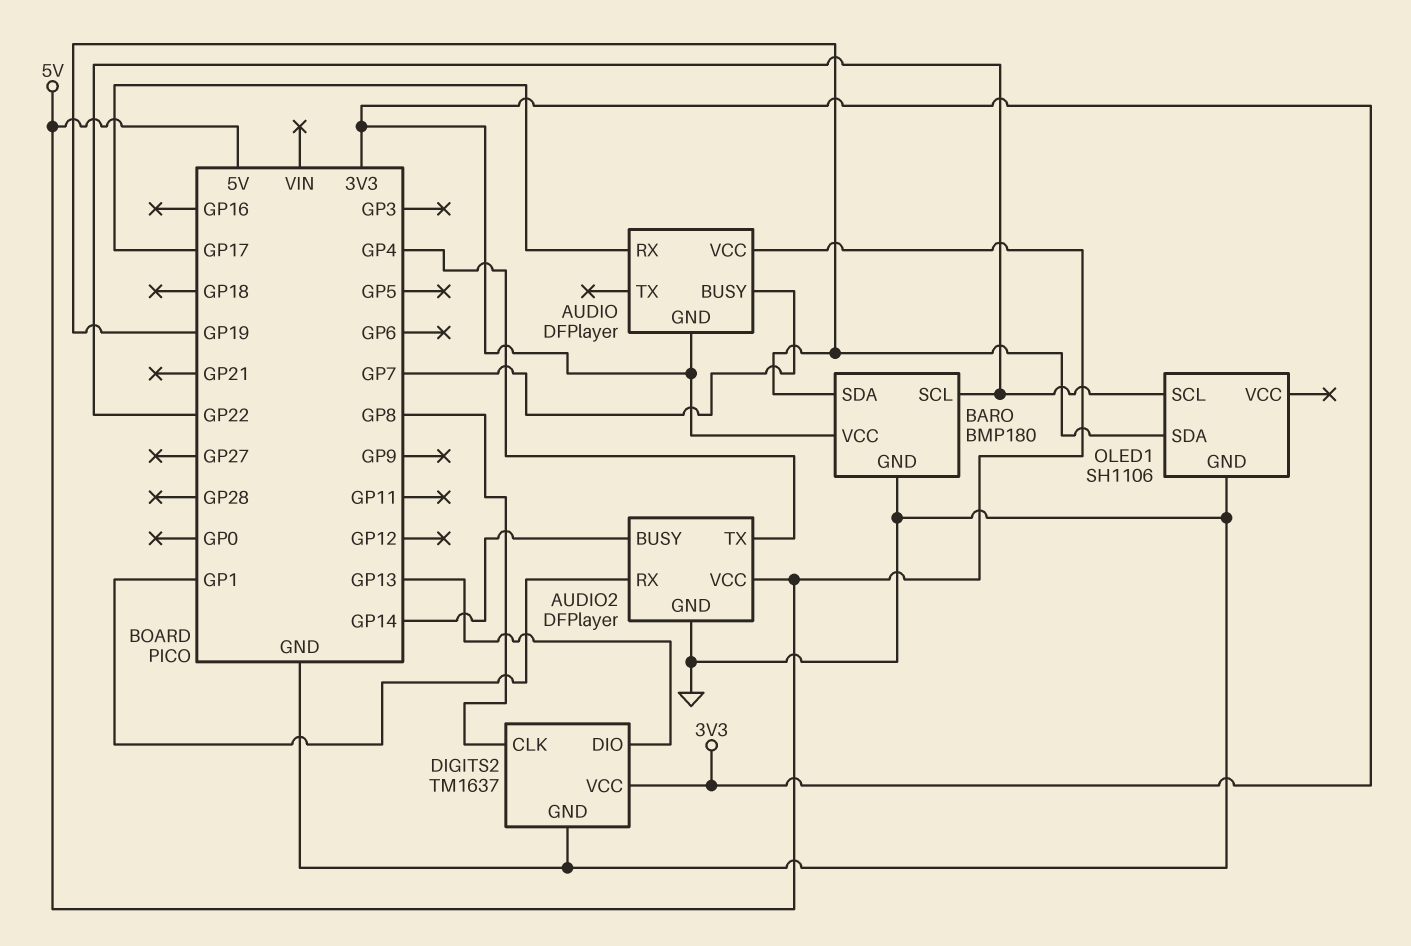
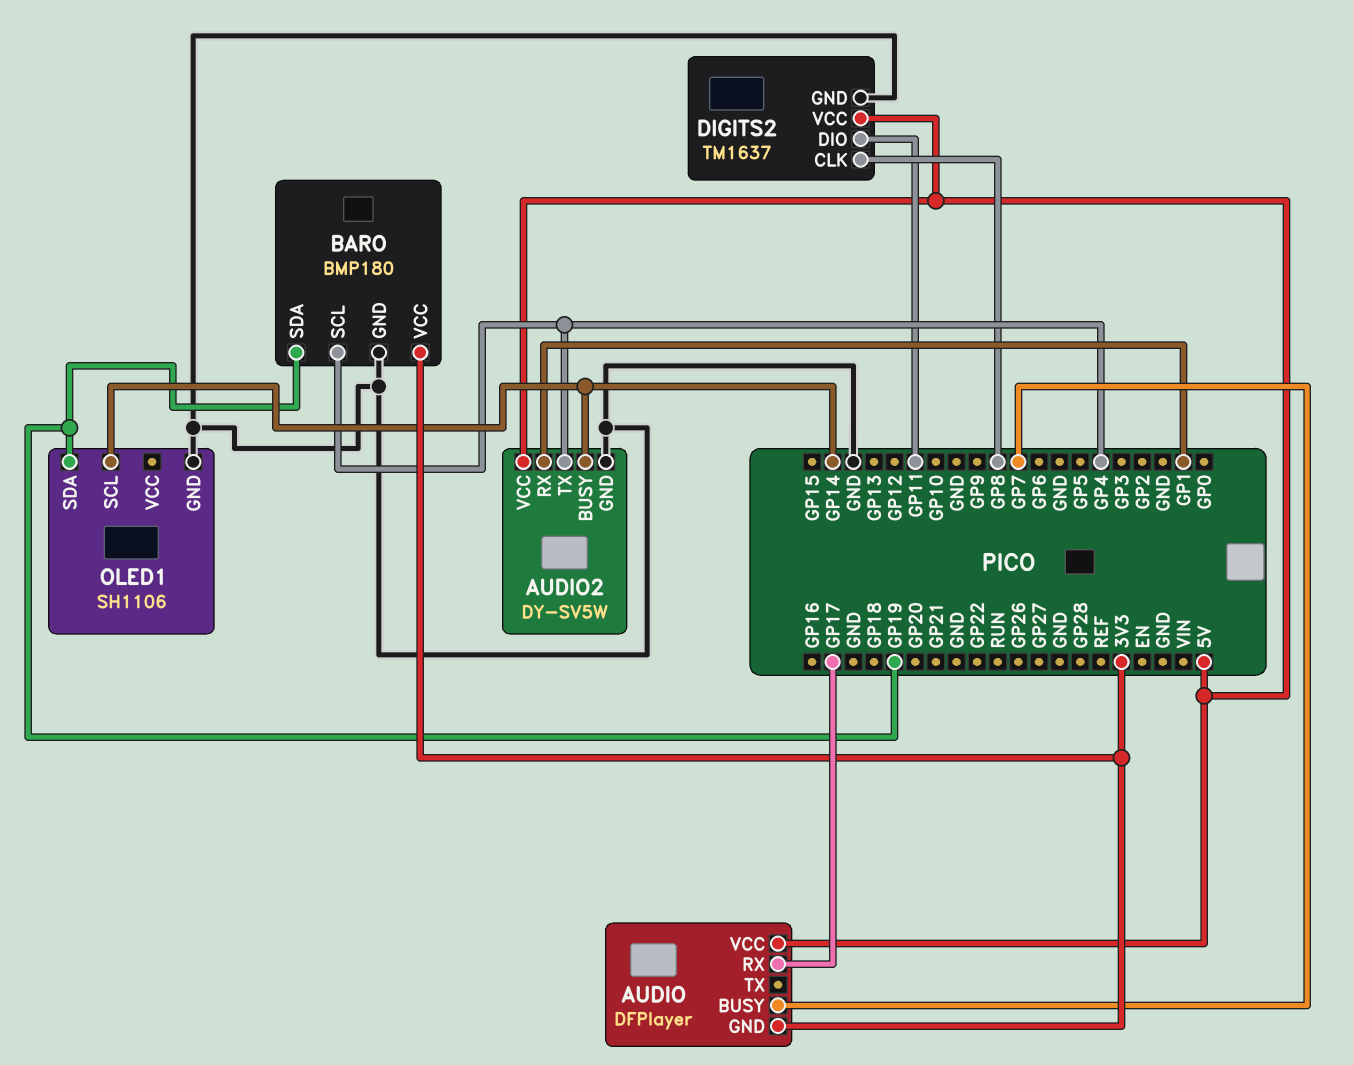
AUDIO2: DFPlayer -> DY-SV5W
BARO pin SCL: GP22 -> GP4
DIGITS2 pin DIO: GP13 -> GP11
DIGITS2 pin VCC: 3V3 -> 5V
OLED1 pin SCL: GP22 -> GP14

